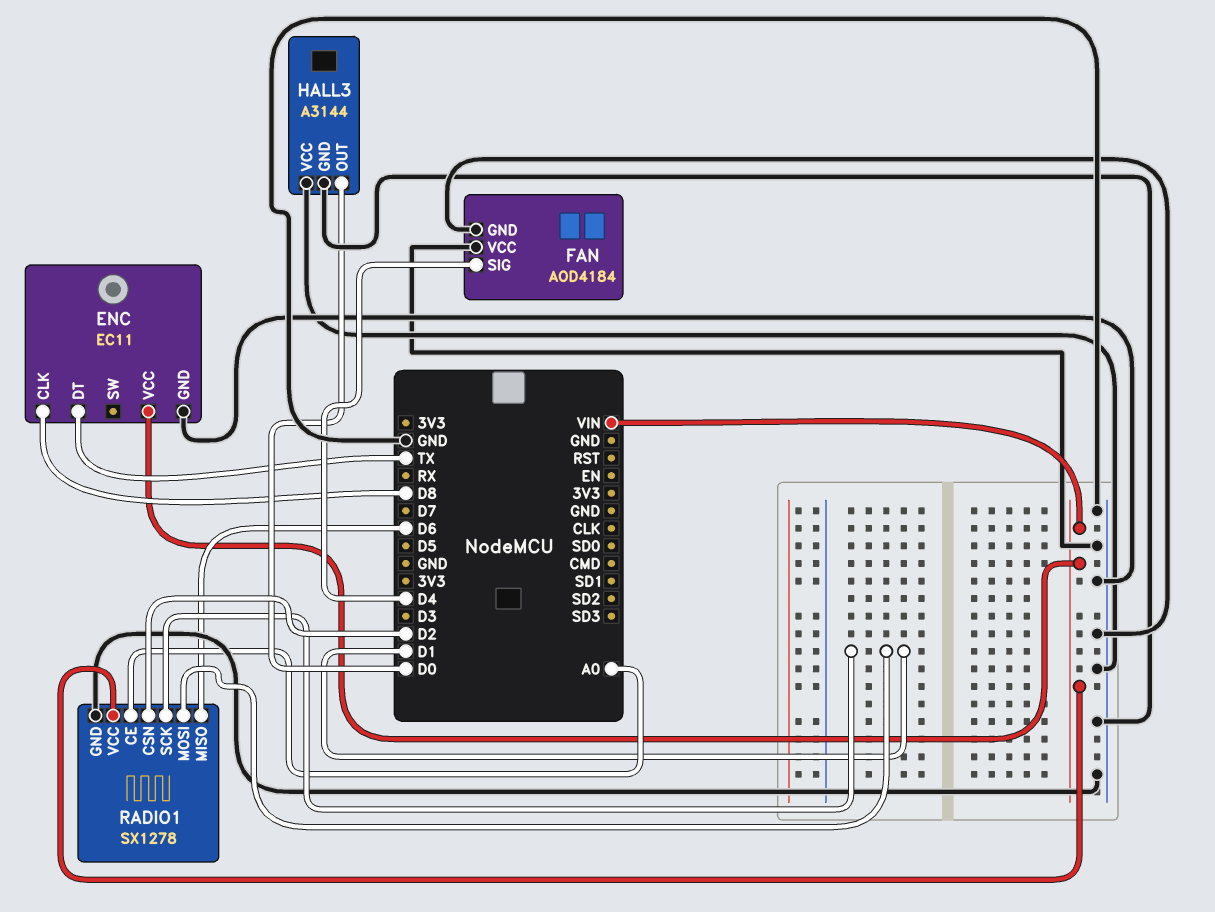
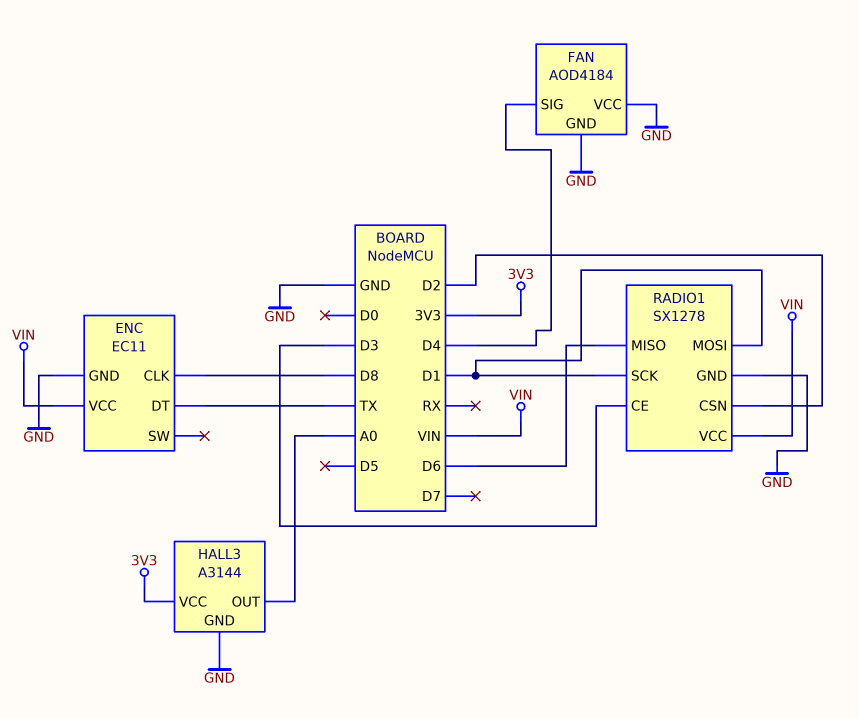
HALL3 pin OUT: D0 -> A0
HALL3 pin VCC: GND -> 3V3
RADIO1 pin CE: A0 -> D3

